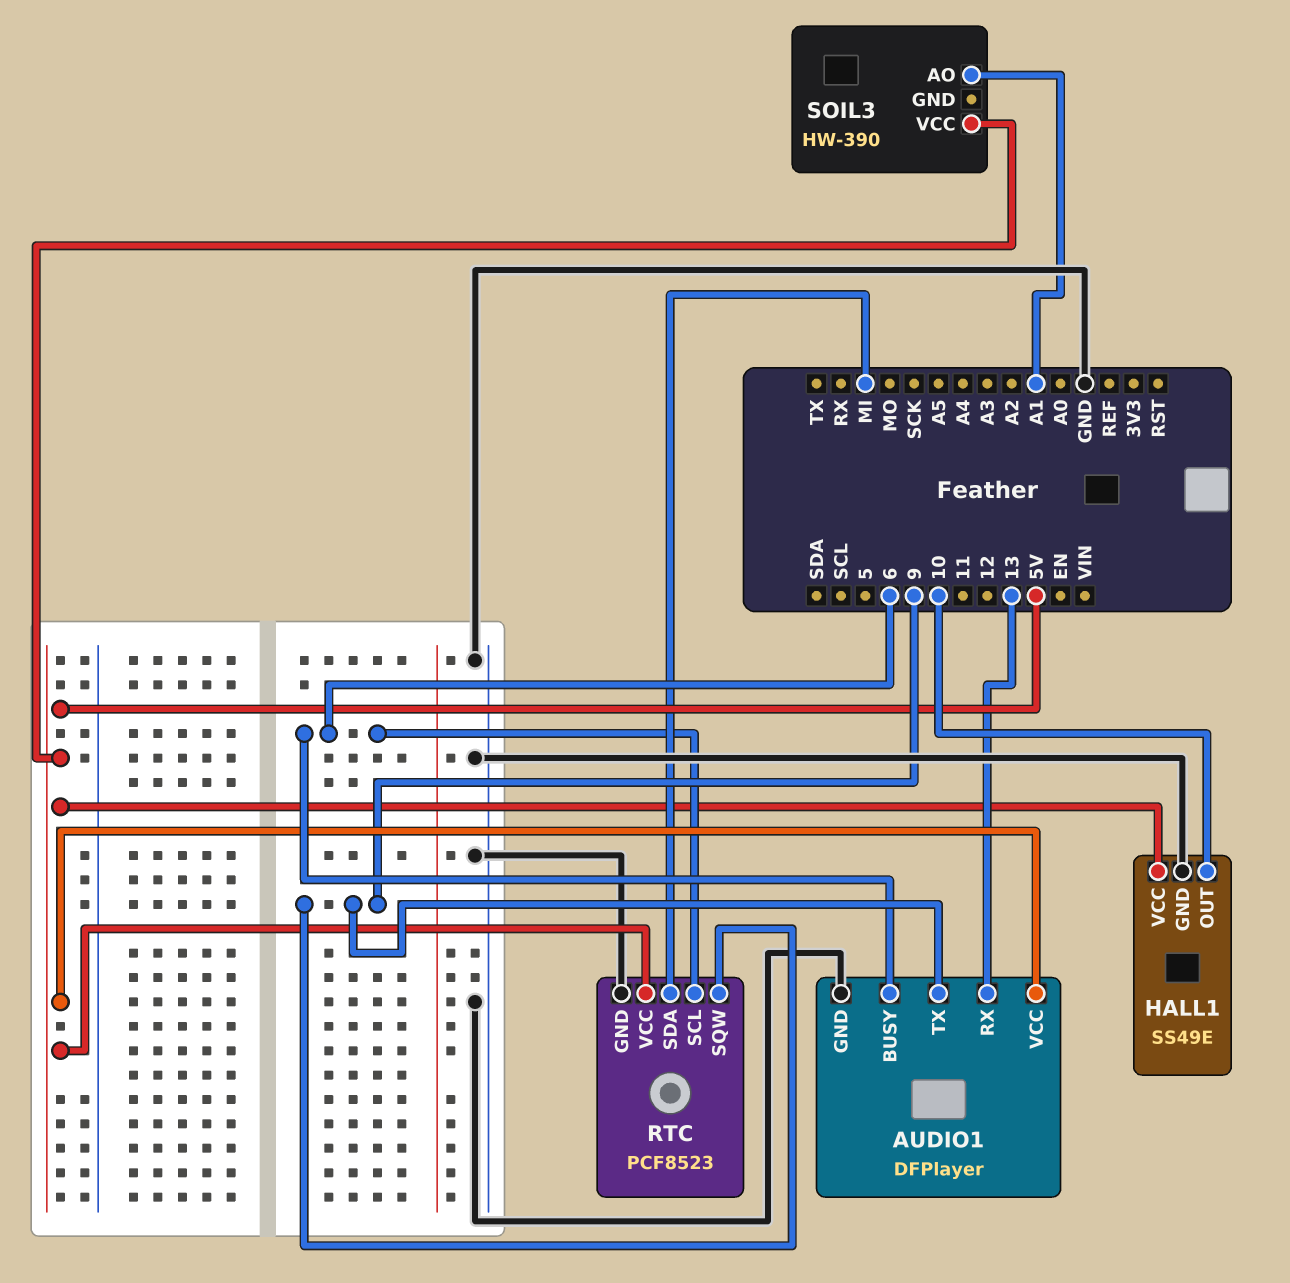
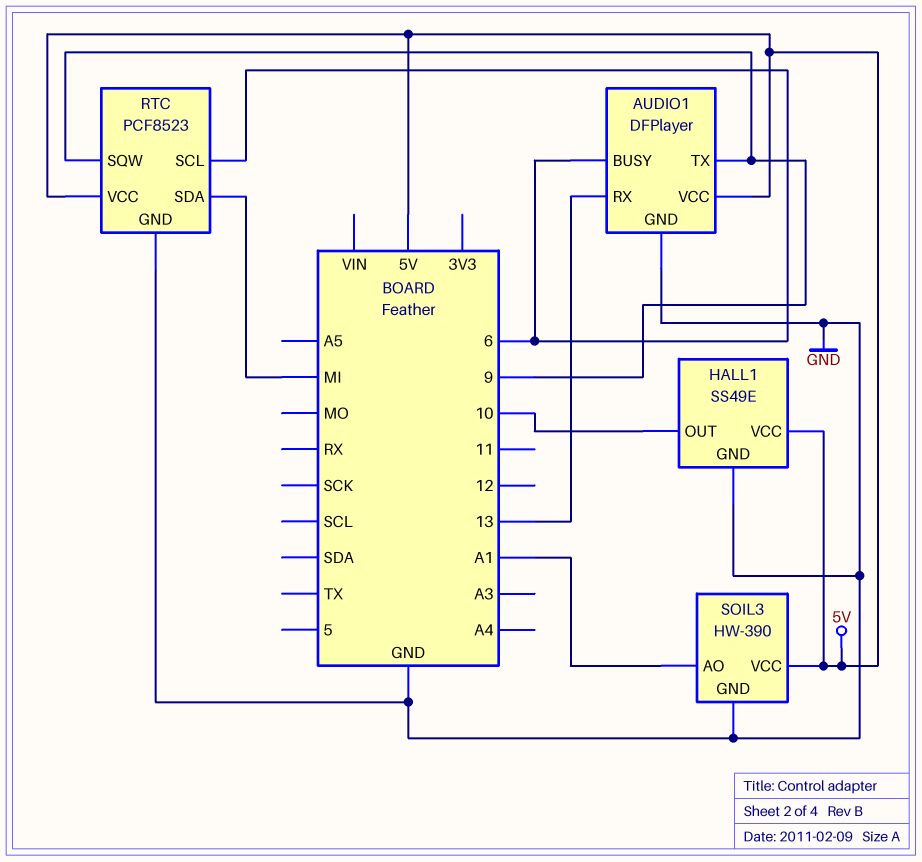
SOIL3 pin GND: none -> GND

